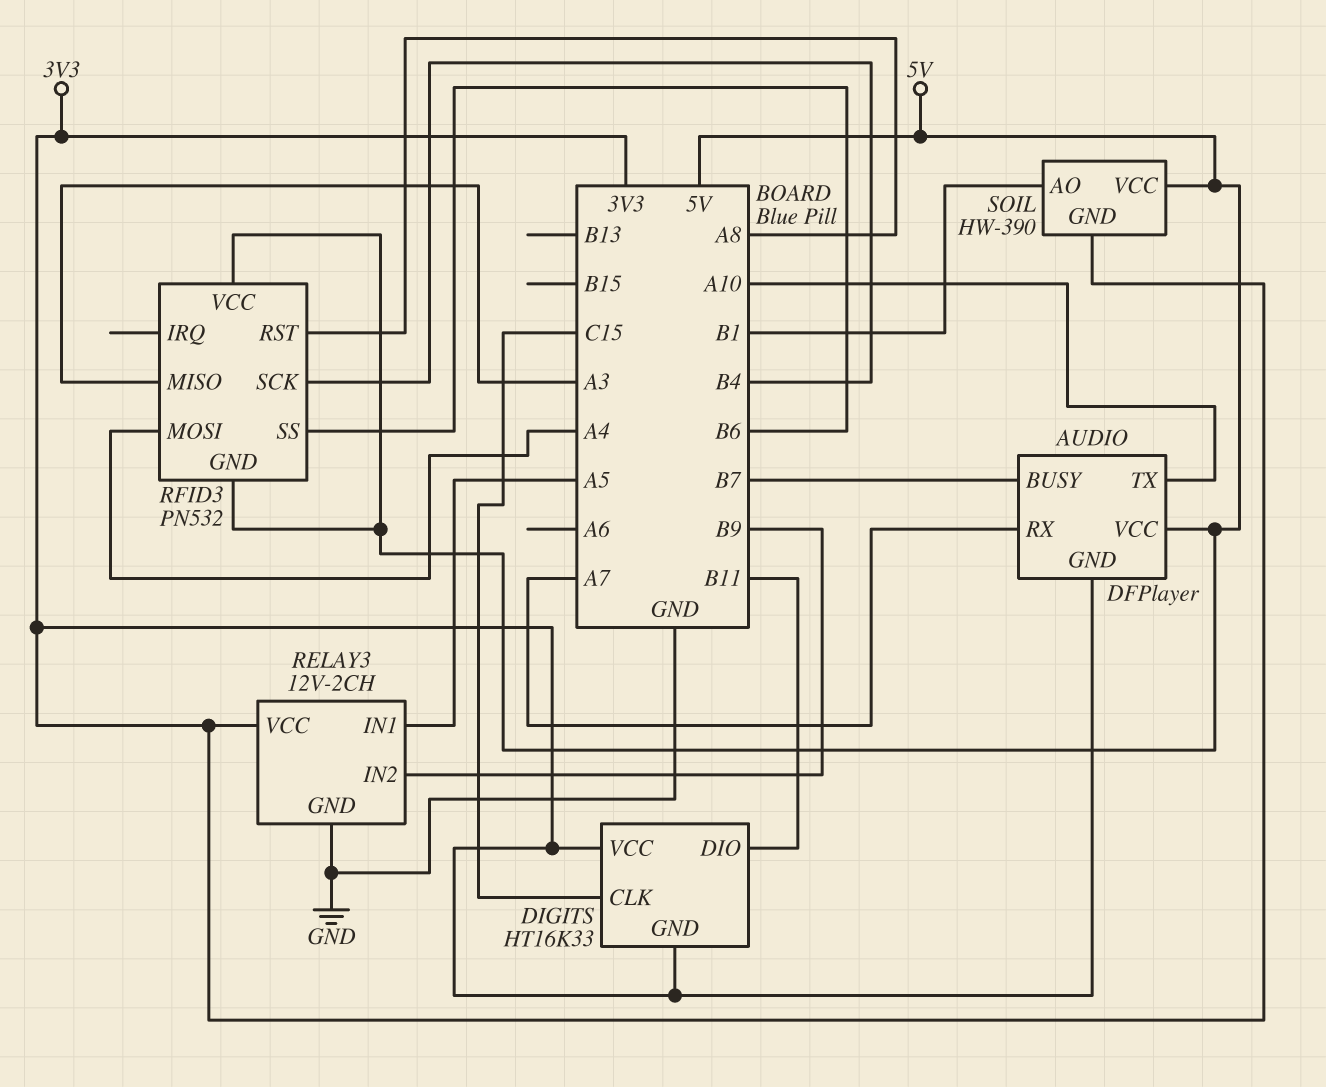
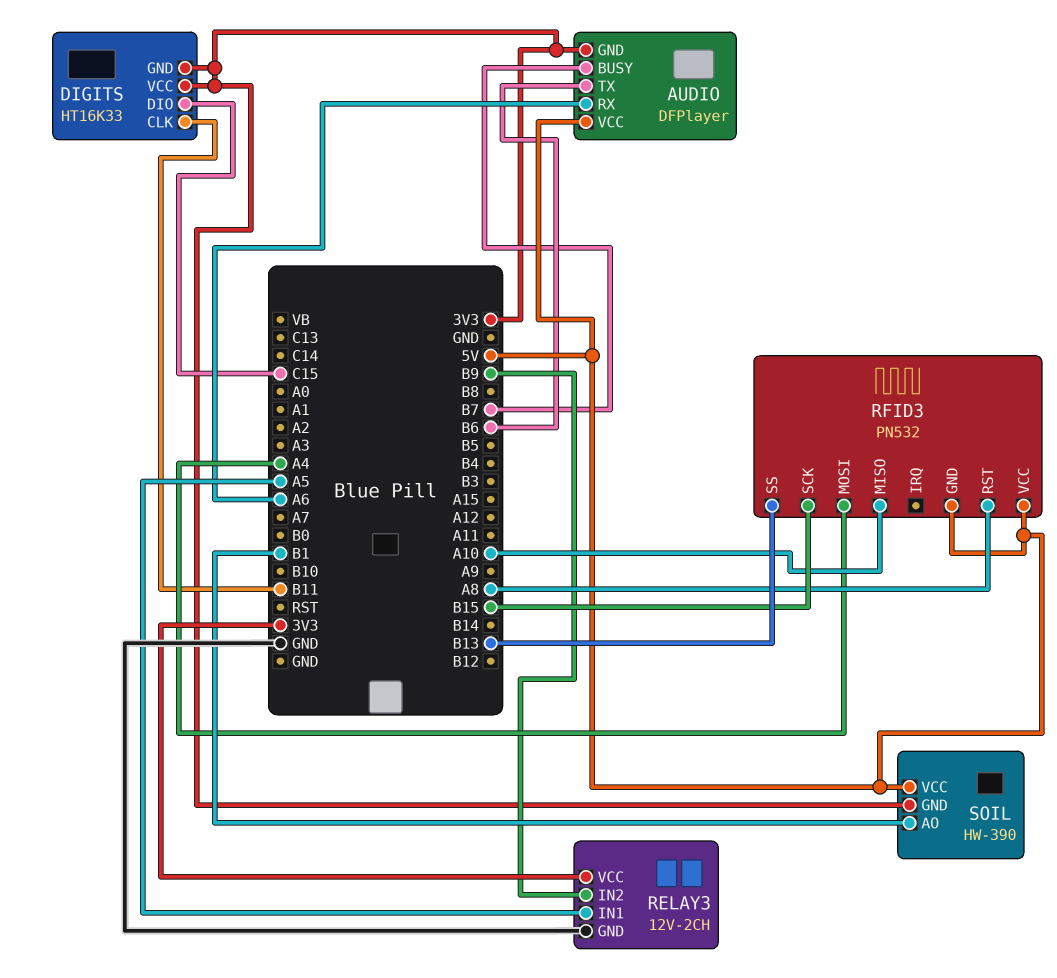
AUDIO pin RX: A7 -> A6
AUDIO pin TX: A10 -> B6
DIGITS pin CLK: C15 -> B11
DIGITS pin DIO: B11 -> C15
RFID3 pin MISO: A3 -> A10
RFID3 pin SCK: B4 -> B15
RFID3 pin SS: B6 -> B13

